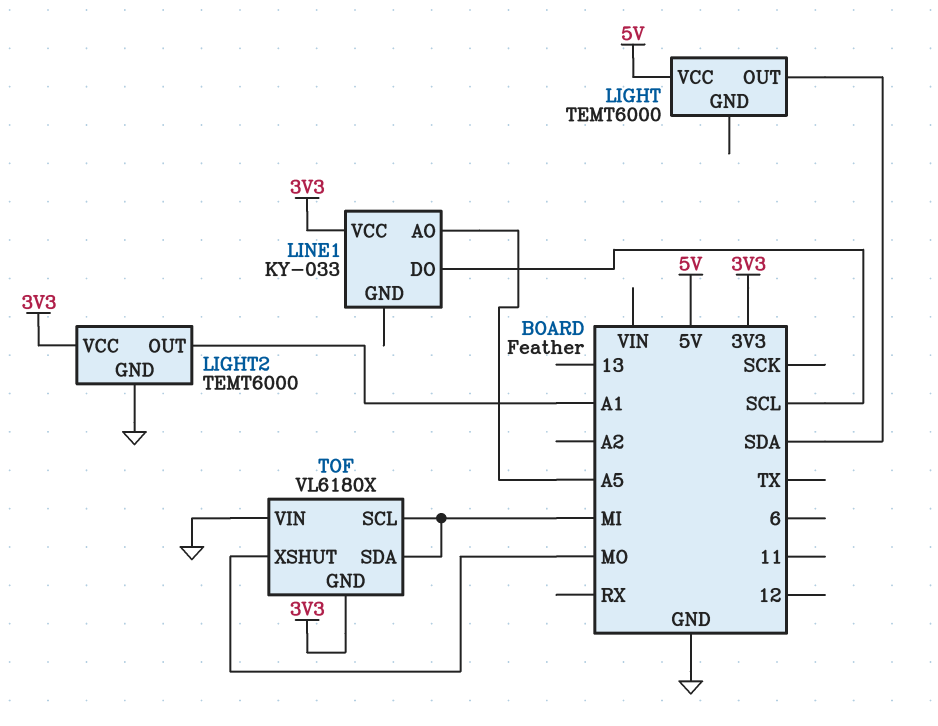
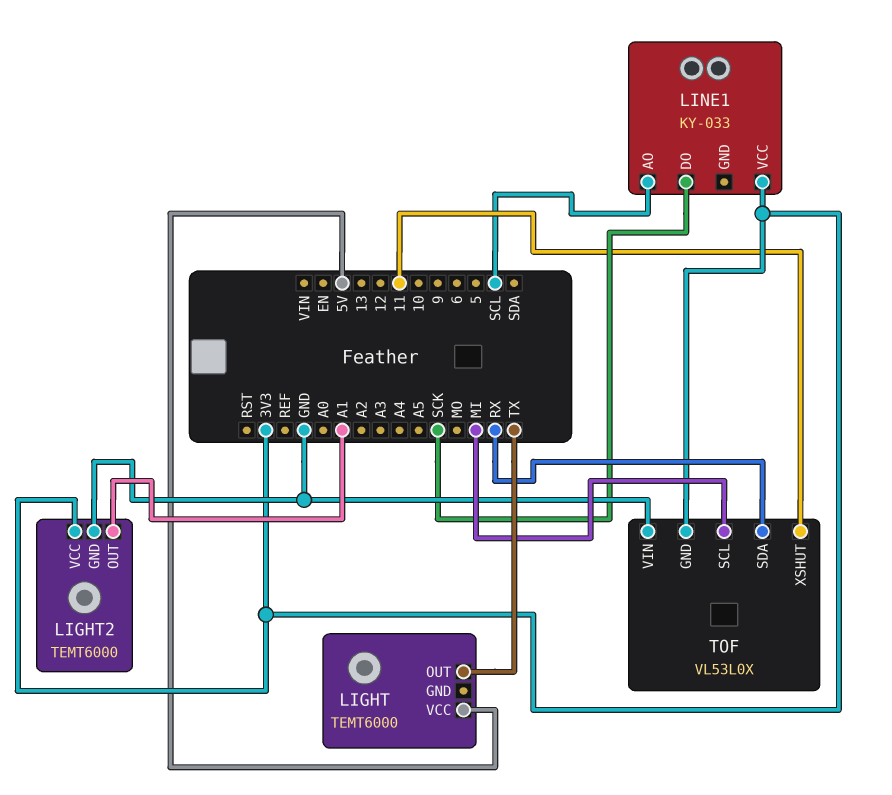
LIGHT pin OUT: SDA -> TX
LINE1 pin AO: A5 -> SCL
LINE1 pin DO: SCL -> SCK
TOF: VL6180X -> VL53L0X
TOF pin SDA: MI -> RX
TOF pin XSHUT: MO -> 11

